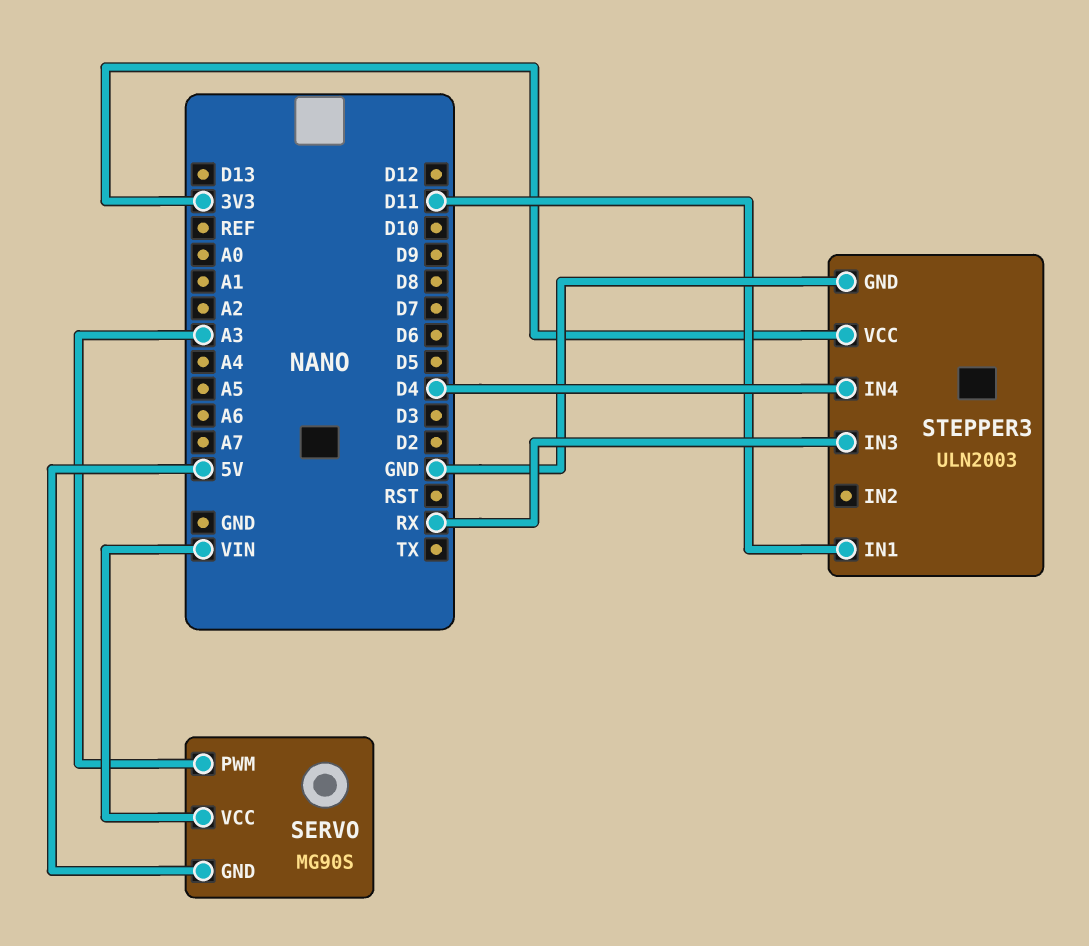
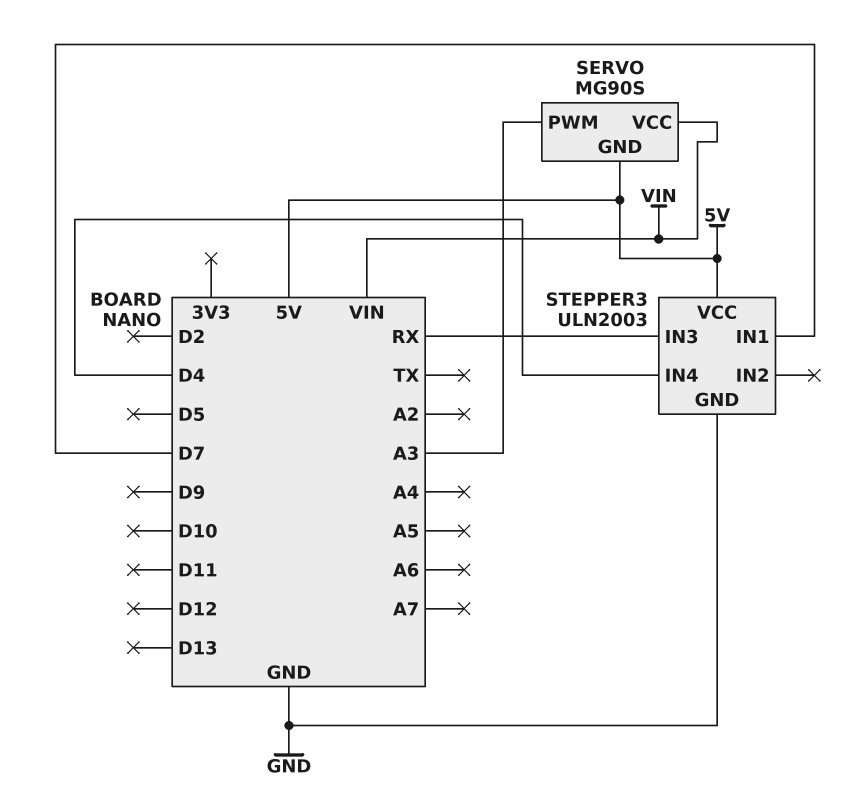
STEPPER3 pin IN1: D11 -> D7
STEPPER3 pin VCC: 3V3 -> 5V

